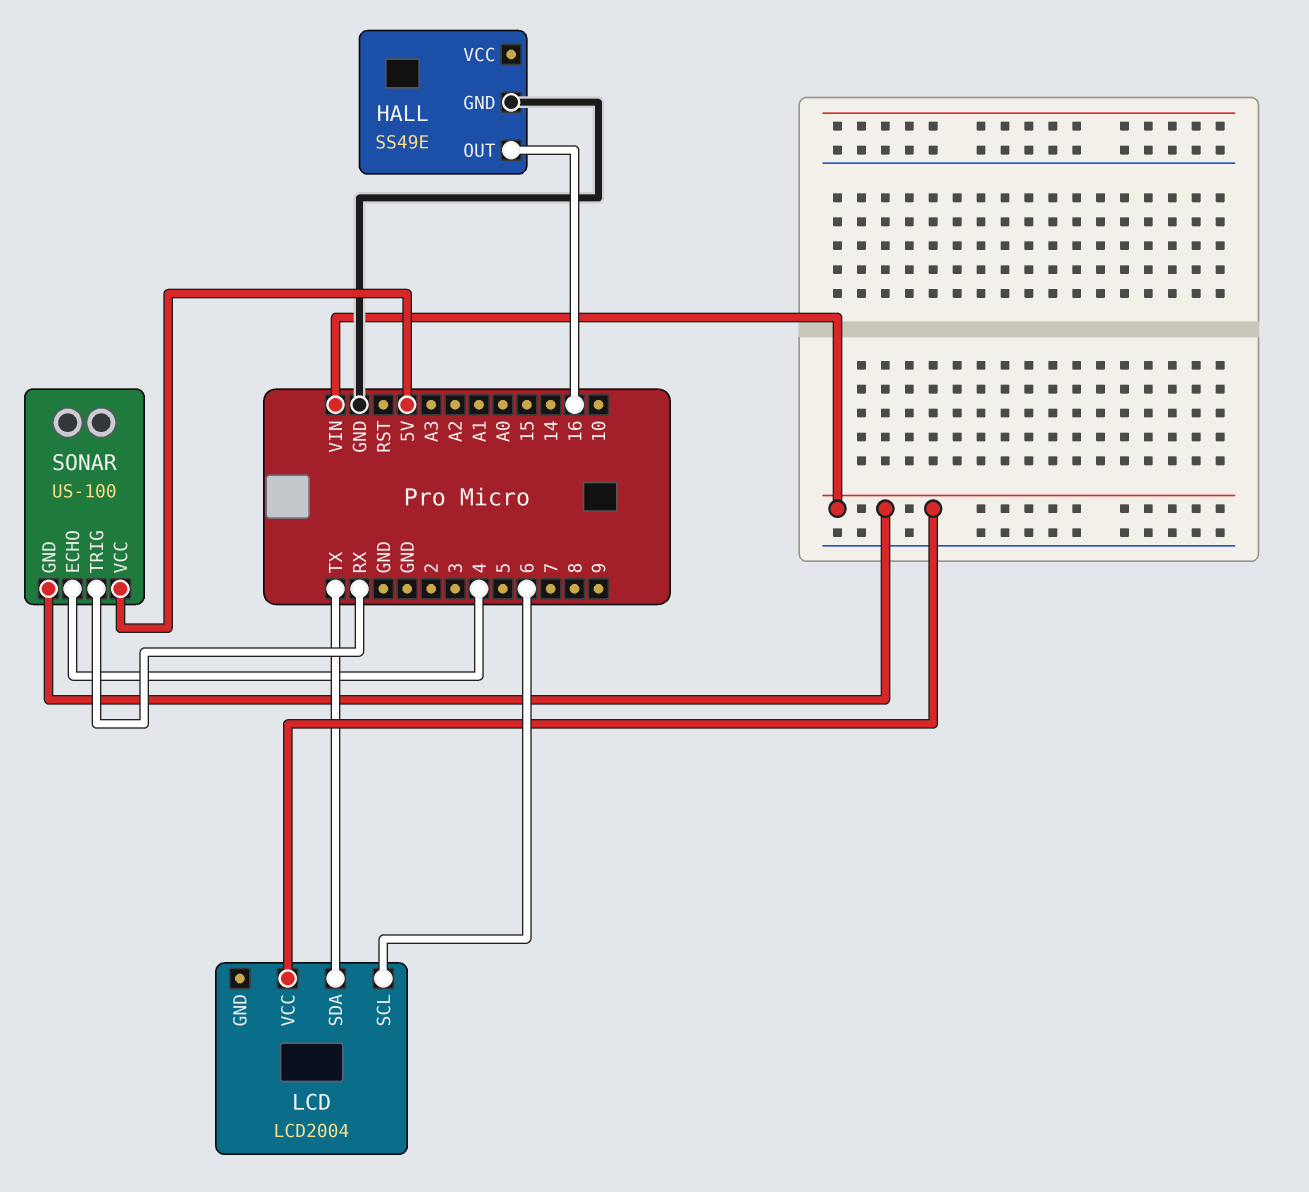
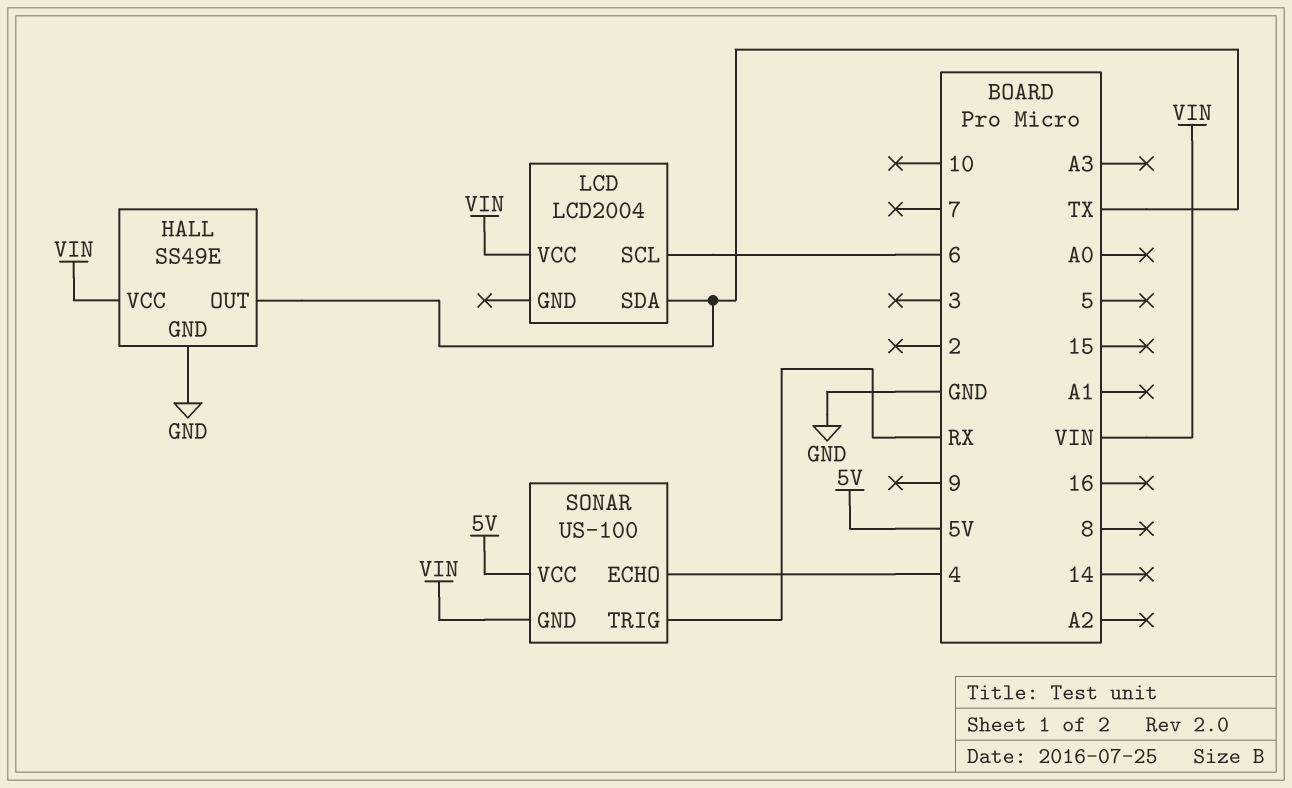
HALL pin OUT: 16 -> TX
HALL pin VCC: none -> VIN

